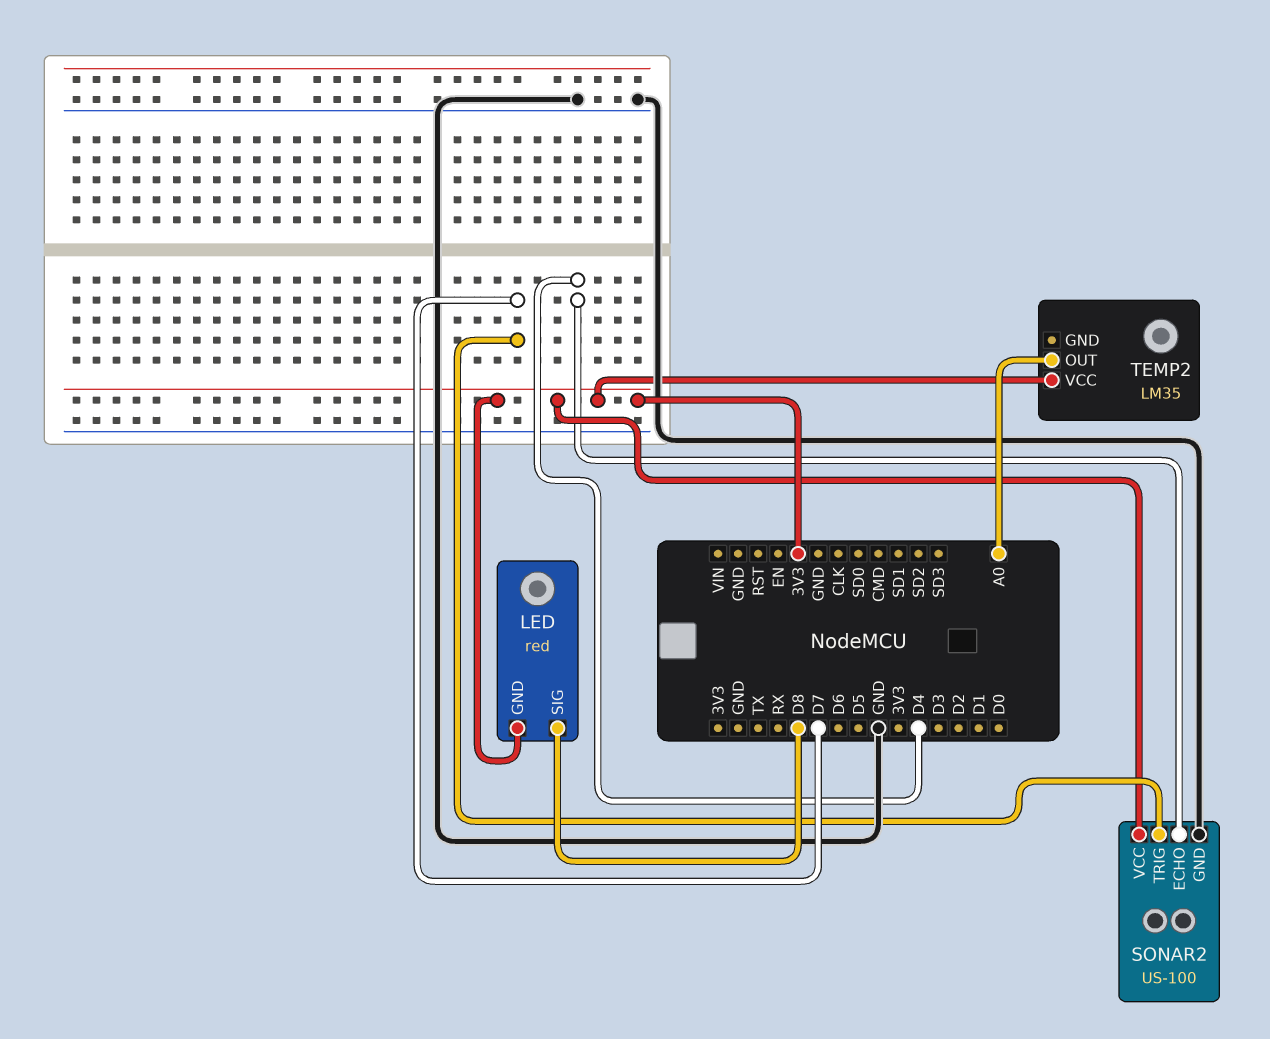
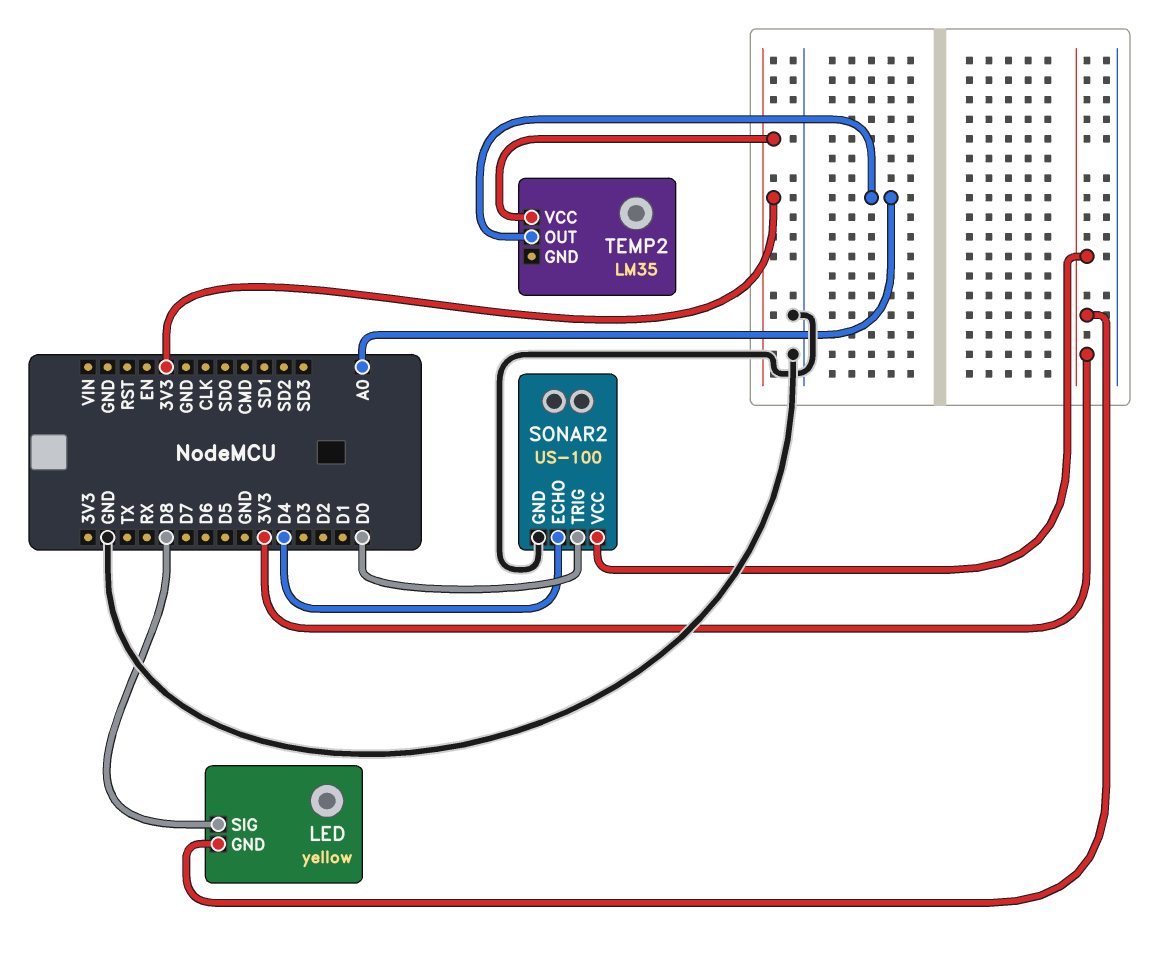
LED: red -> yellow
SONAR2 pin TRIG: D7 -> D0

